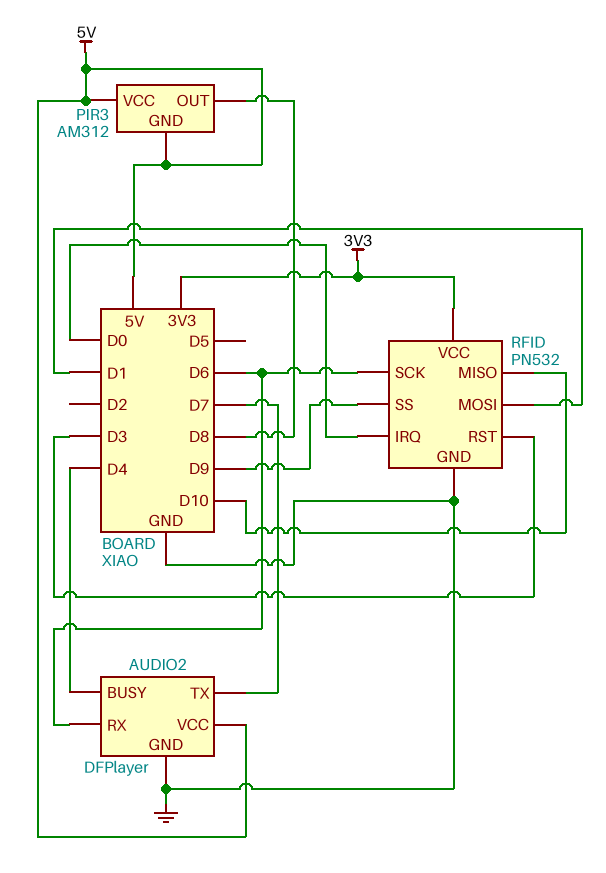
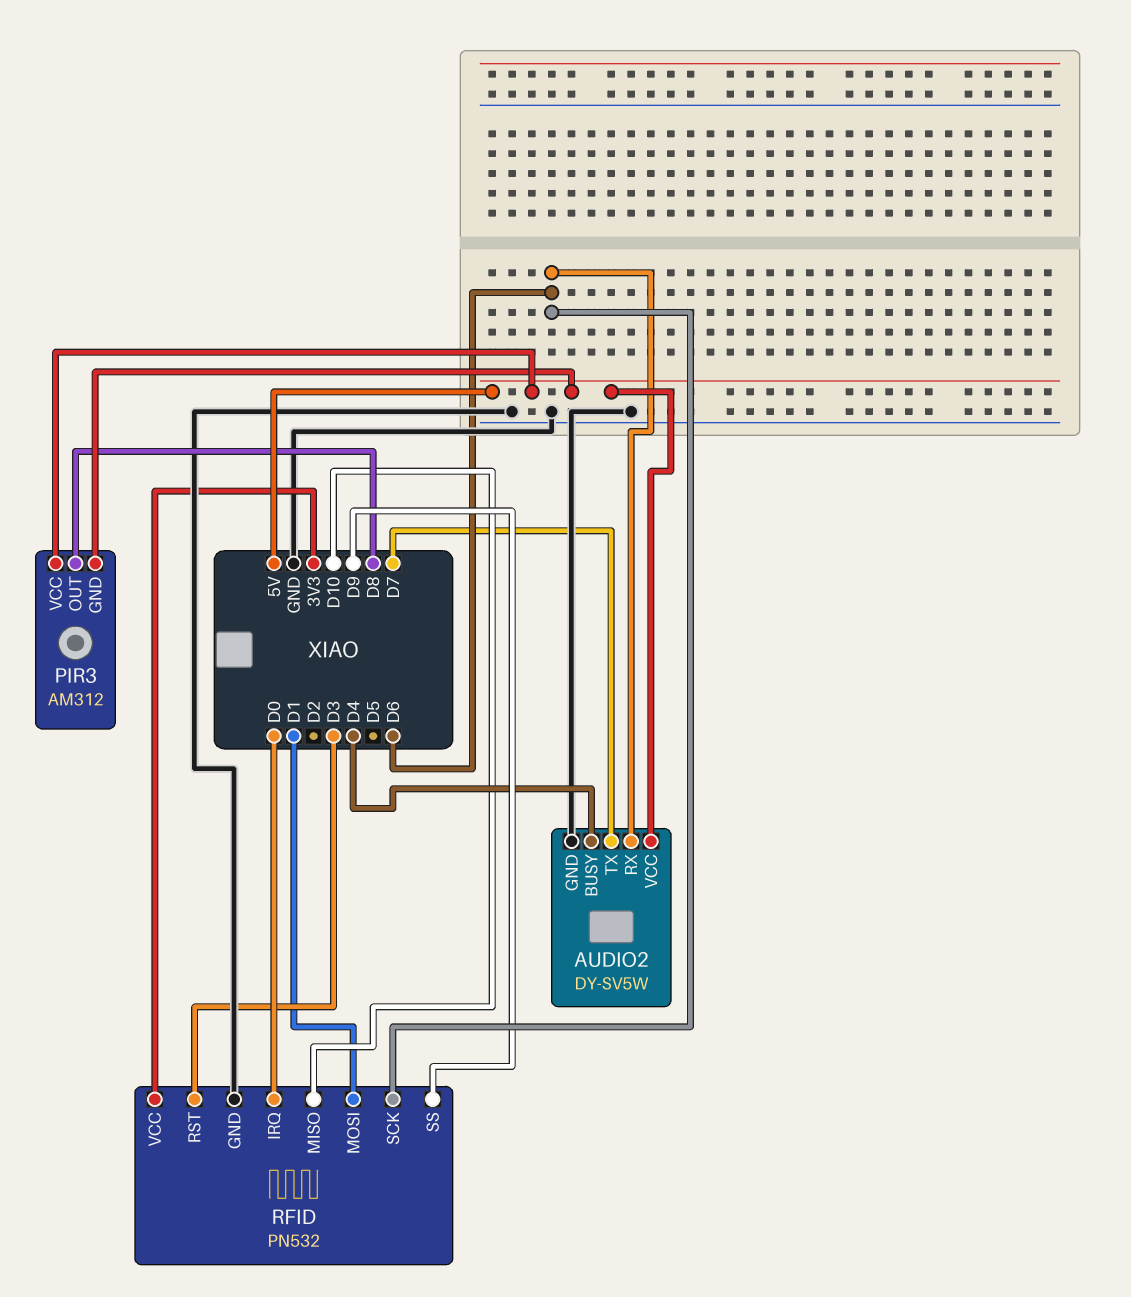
AUDIO2: DFPlayer -> DY-SV5W

